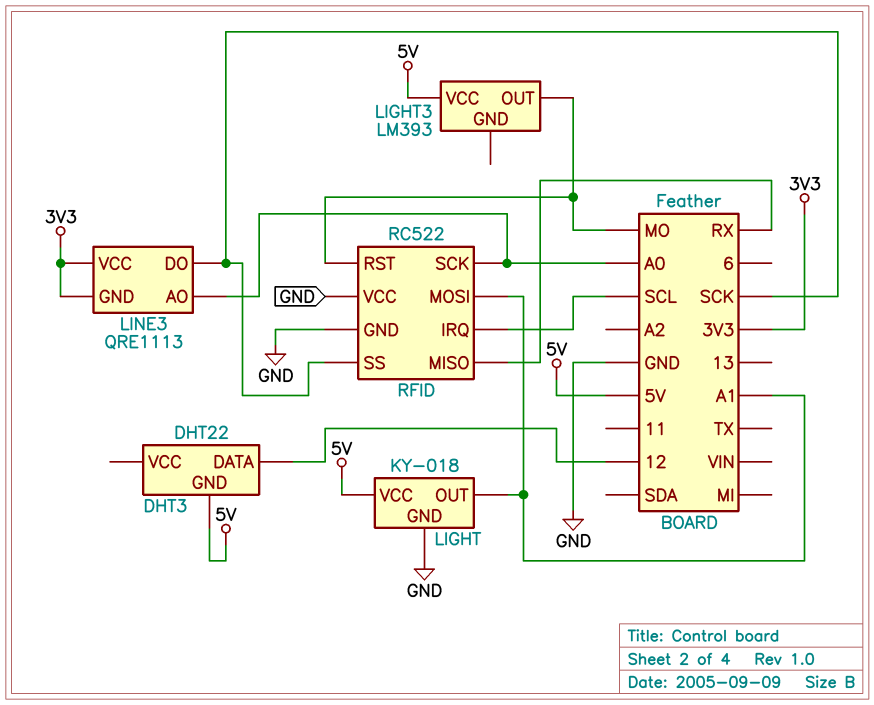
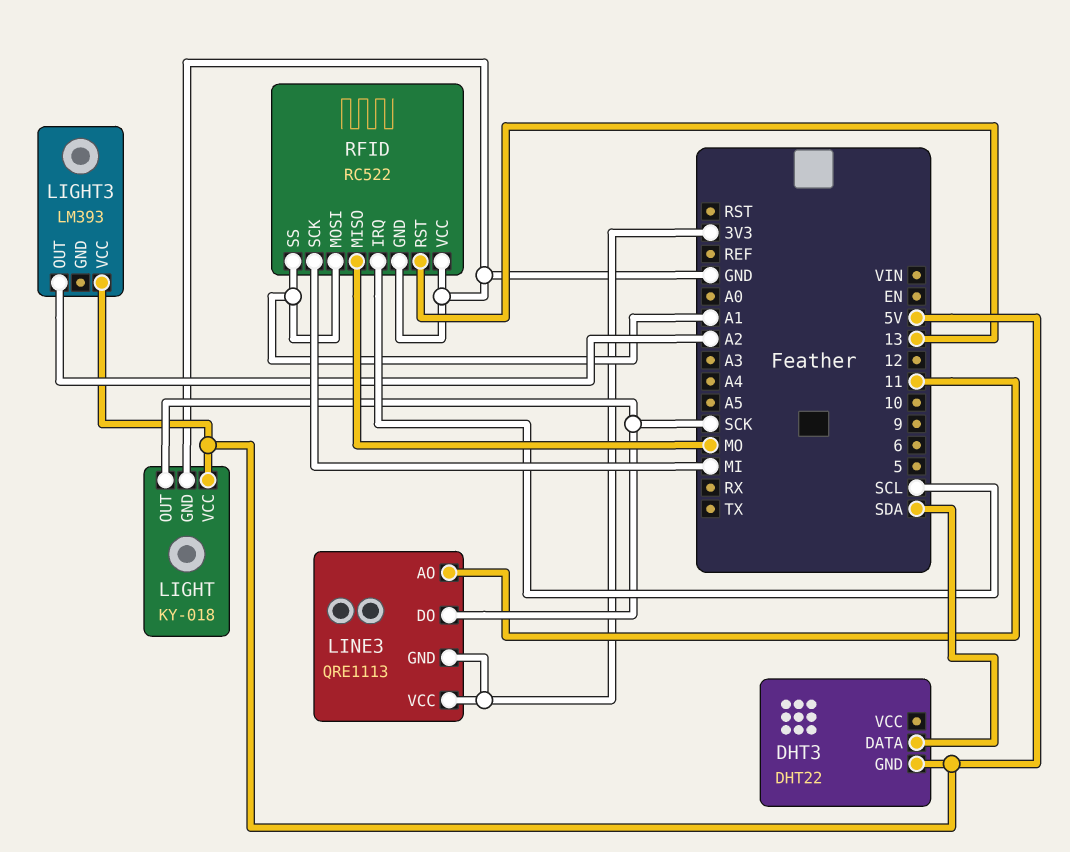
DHT3 pin DATA: 12 -> SDA
LIGHT pin OUT: A1 -> SCK
LIGHT3 pin OUT: MO -> A2
LINE3 pin AO: A0 -> 11
RFID pin MISO: RX -> MO
RFID pin RST: MO -> 13
RFID pin SCK: A0 -> MI
RFID pin SS: SCK -> A1

